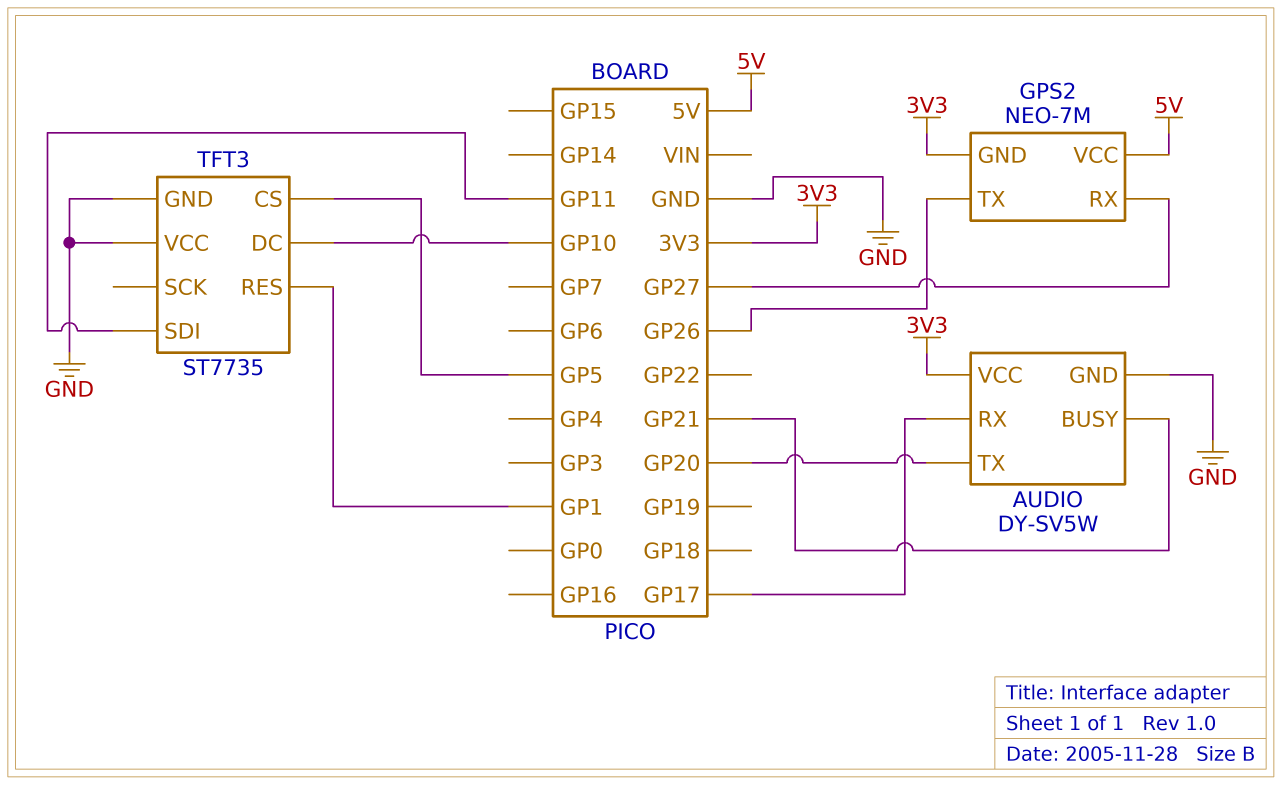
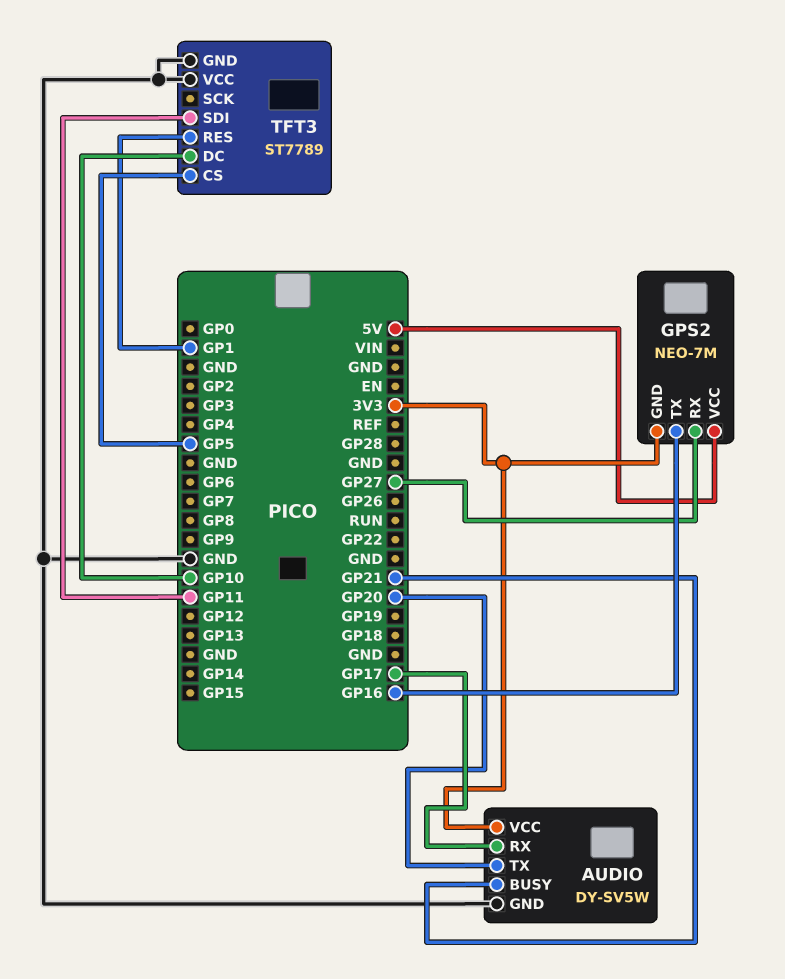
GPS2 pin TX: GP26 -> GP16
TFT3: ST7735 -> ST7789

